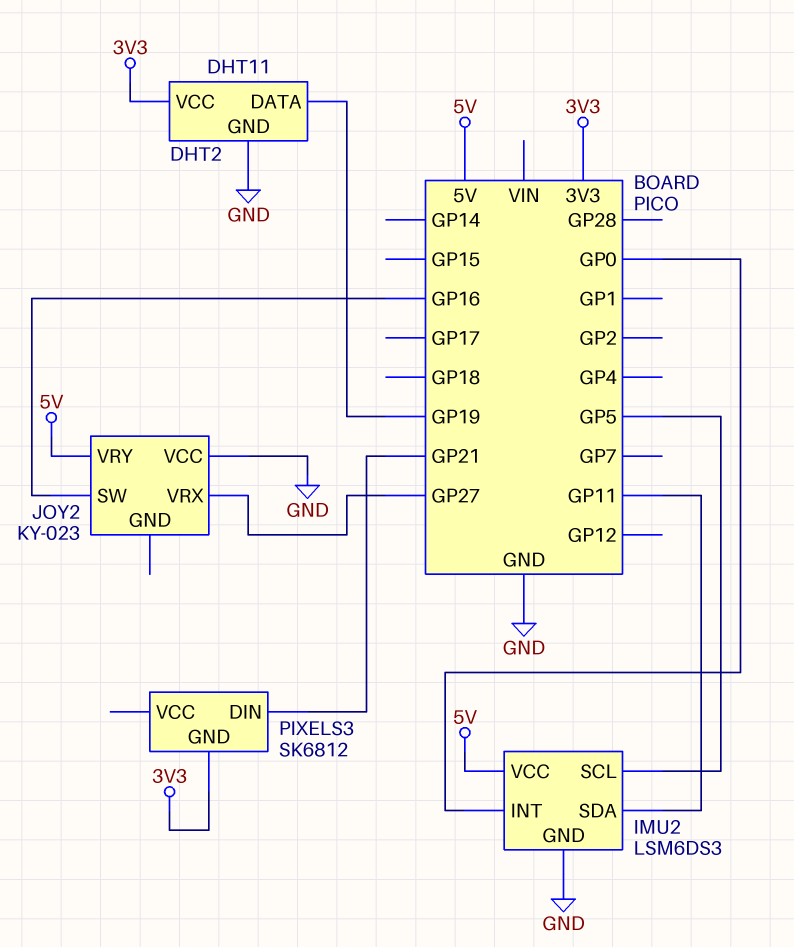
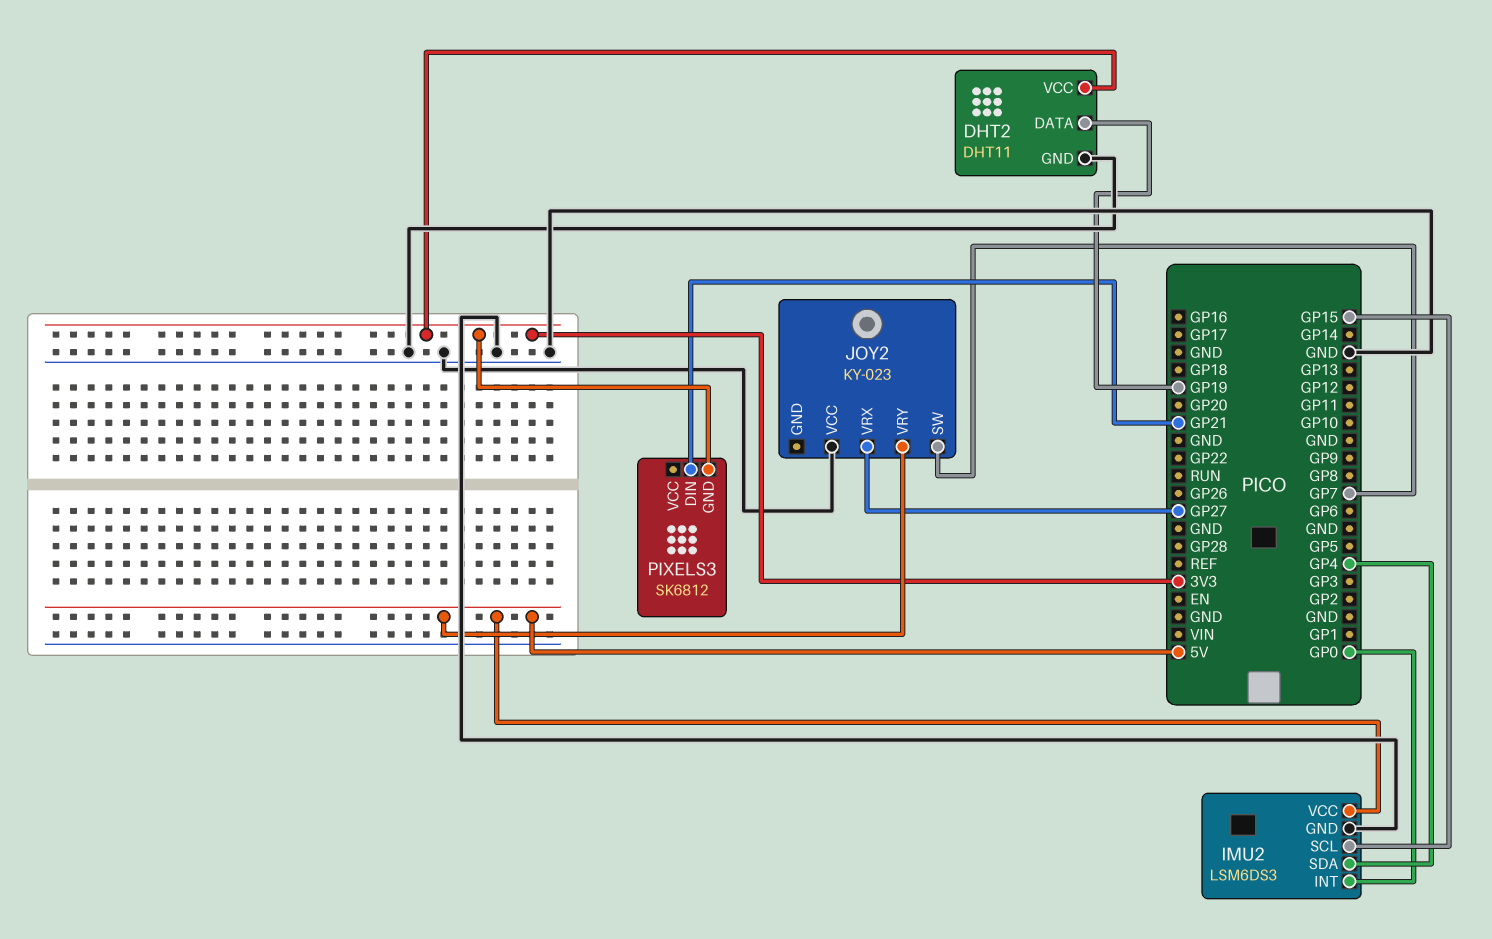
IMU2 pin SCL: GP5 -> GP15
IMU2 pin SDA: GP11 -> GP4
JOY2 pin SW: GP16 -> GP7

